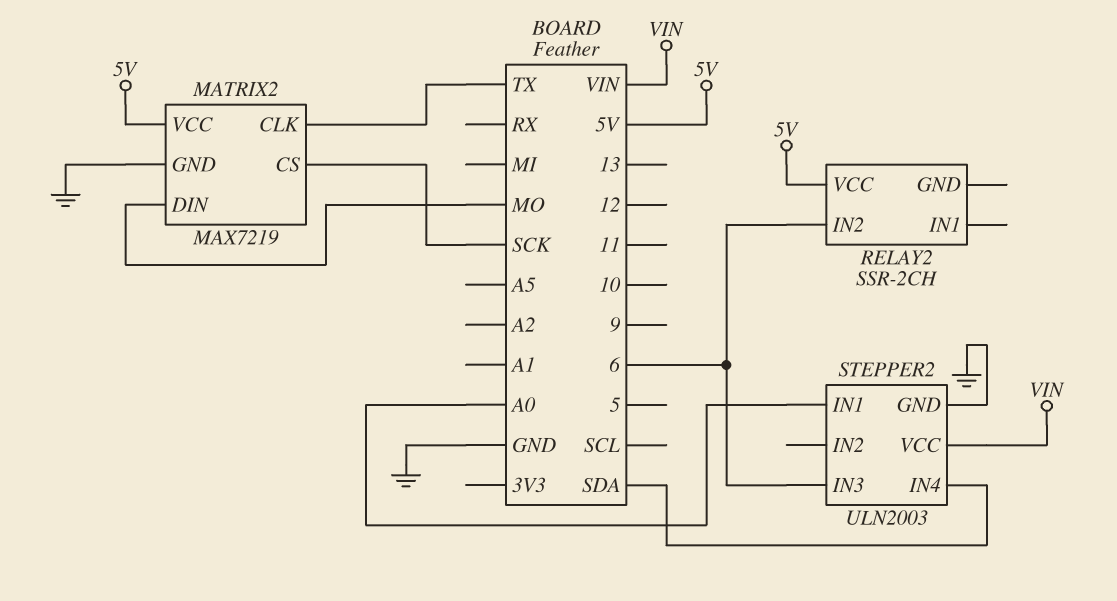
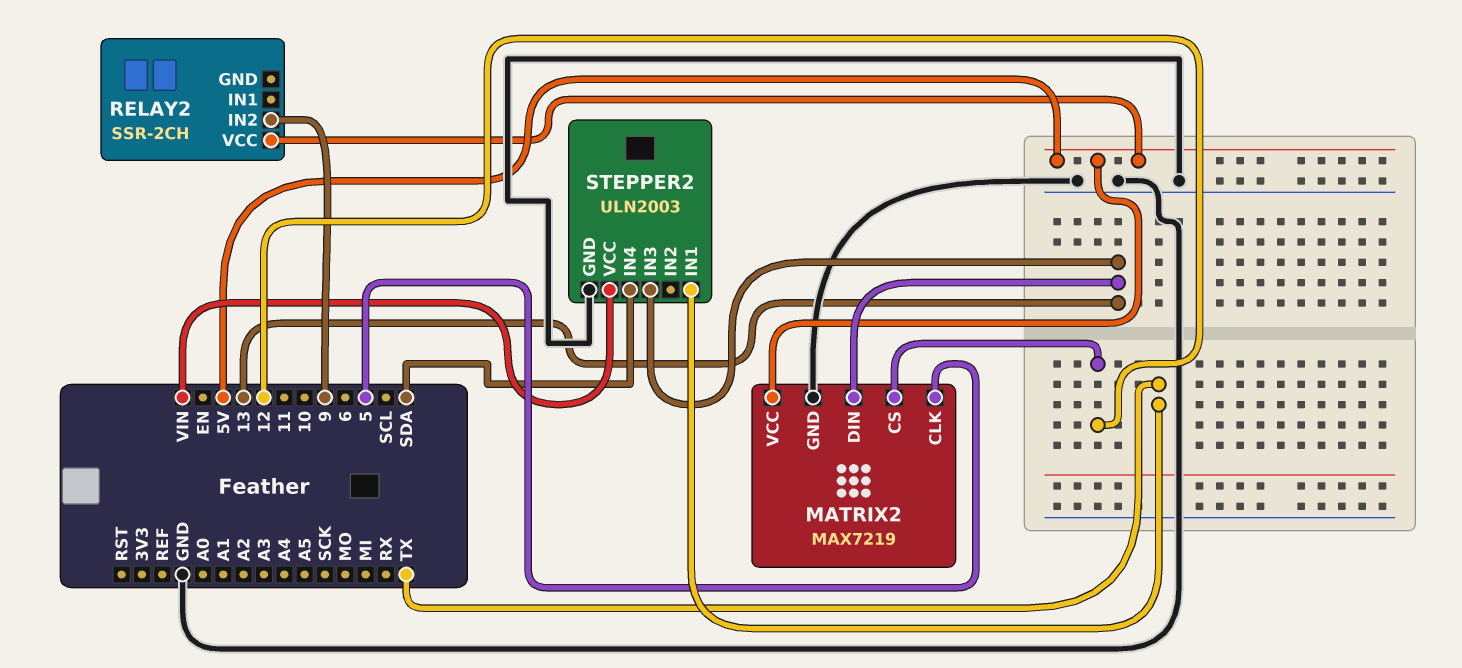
MATRIX2 pin CLK: TX -> 5
MATRIX2 pin CS: SCK -> 12
MATRIX2 pin DIN: MO -> 13
RELAY2 pin IN2: 6 -> 9
STEPPER2 pin IN1: A0 -> TX
STEPPER2 pin IN3: 6 -> 13

